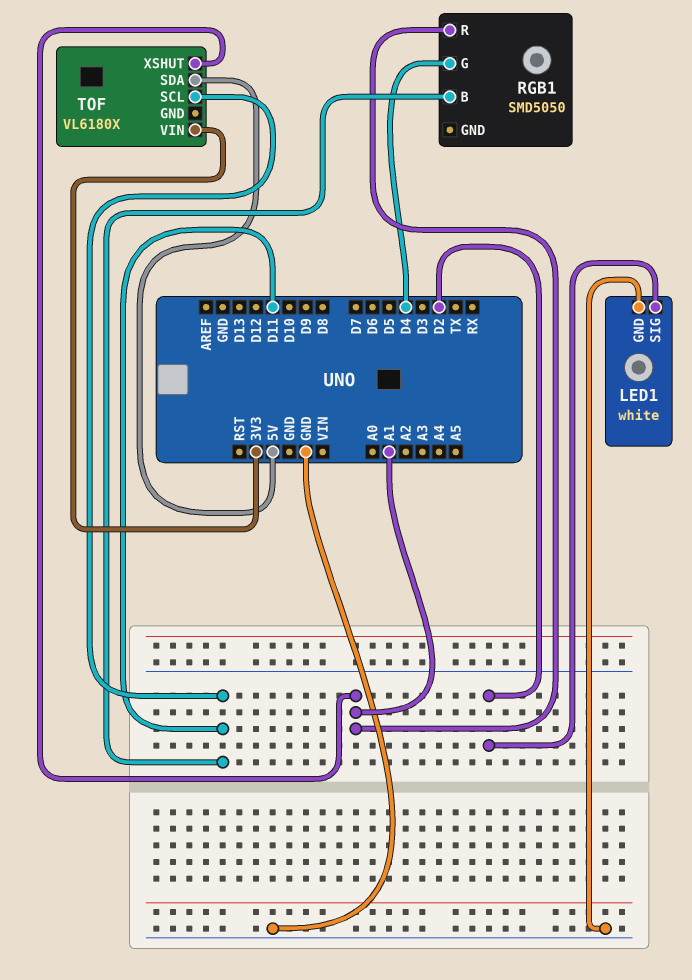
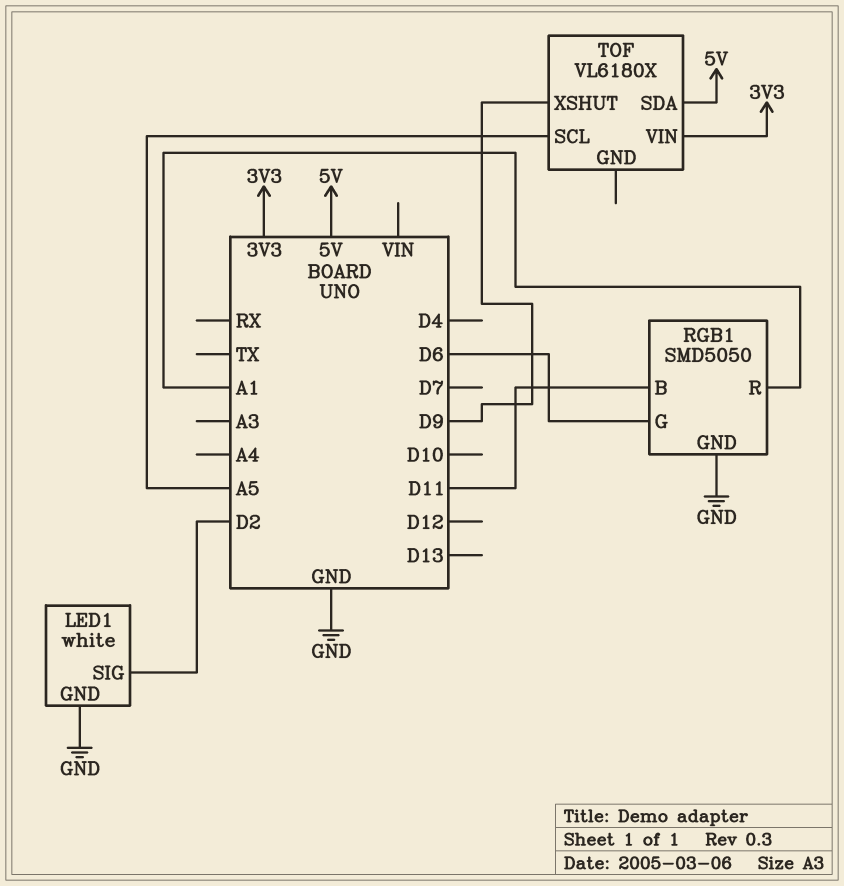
RGB1 pin G: D4 -> D6
RGB1 pin GND: none -> GND
TOF pin SCL: D11 -> A5
TOF pin XSHUT: A1 -> D9

